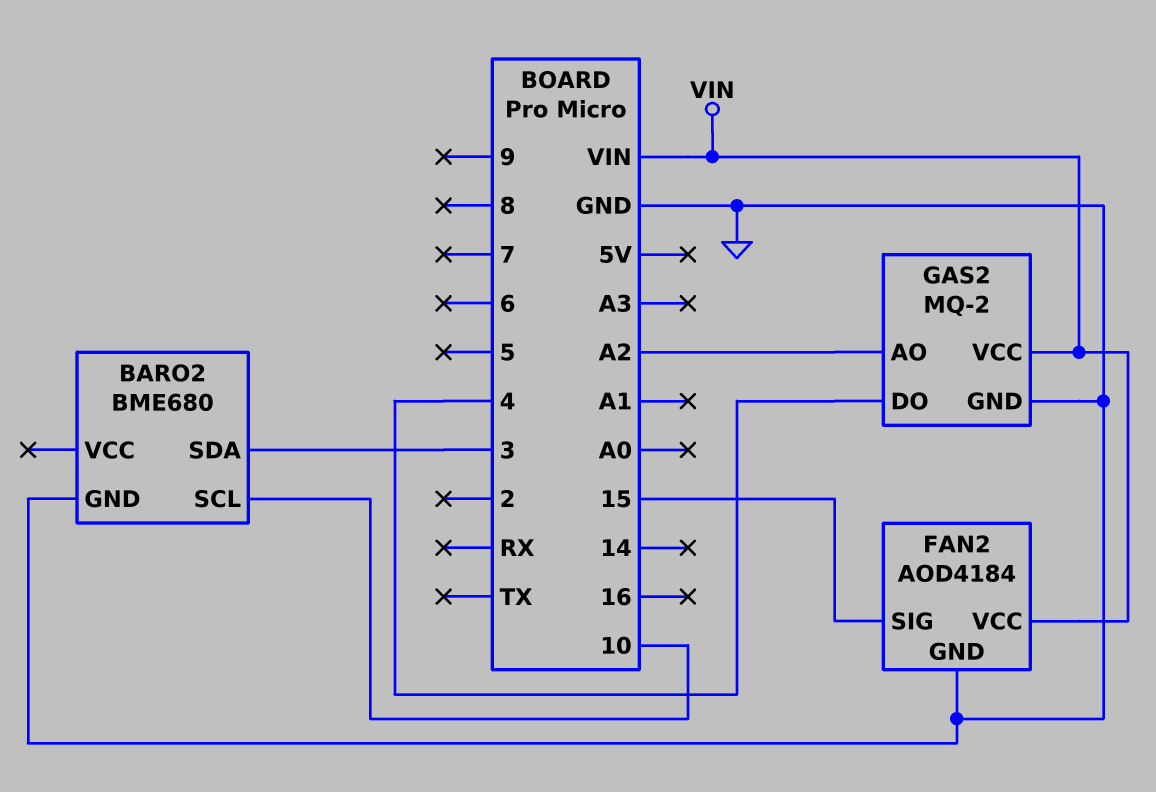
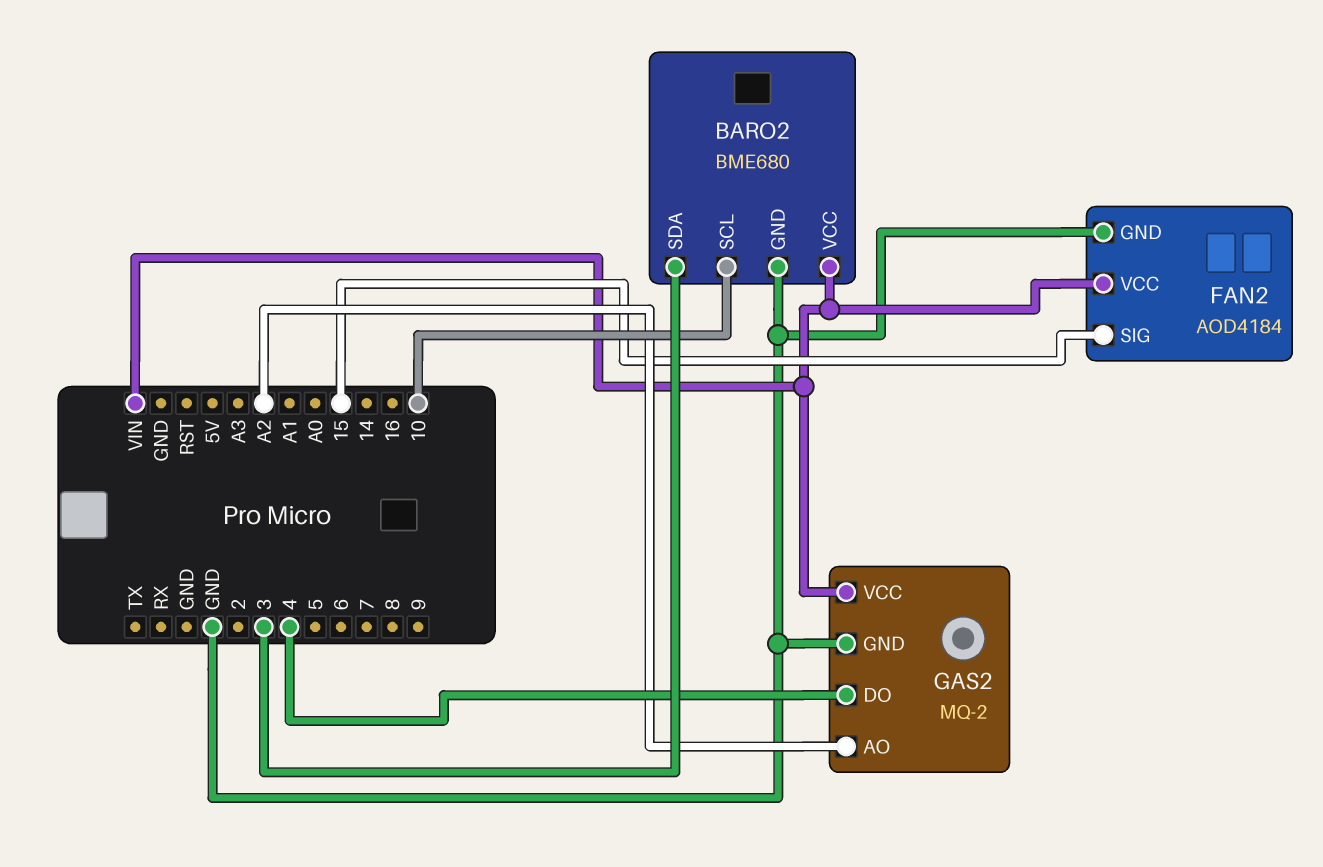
BARO2 pin VCC: none -> VIN

